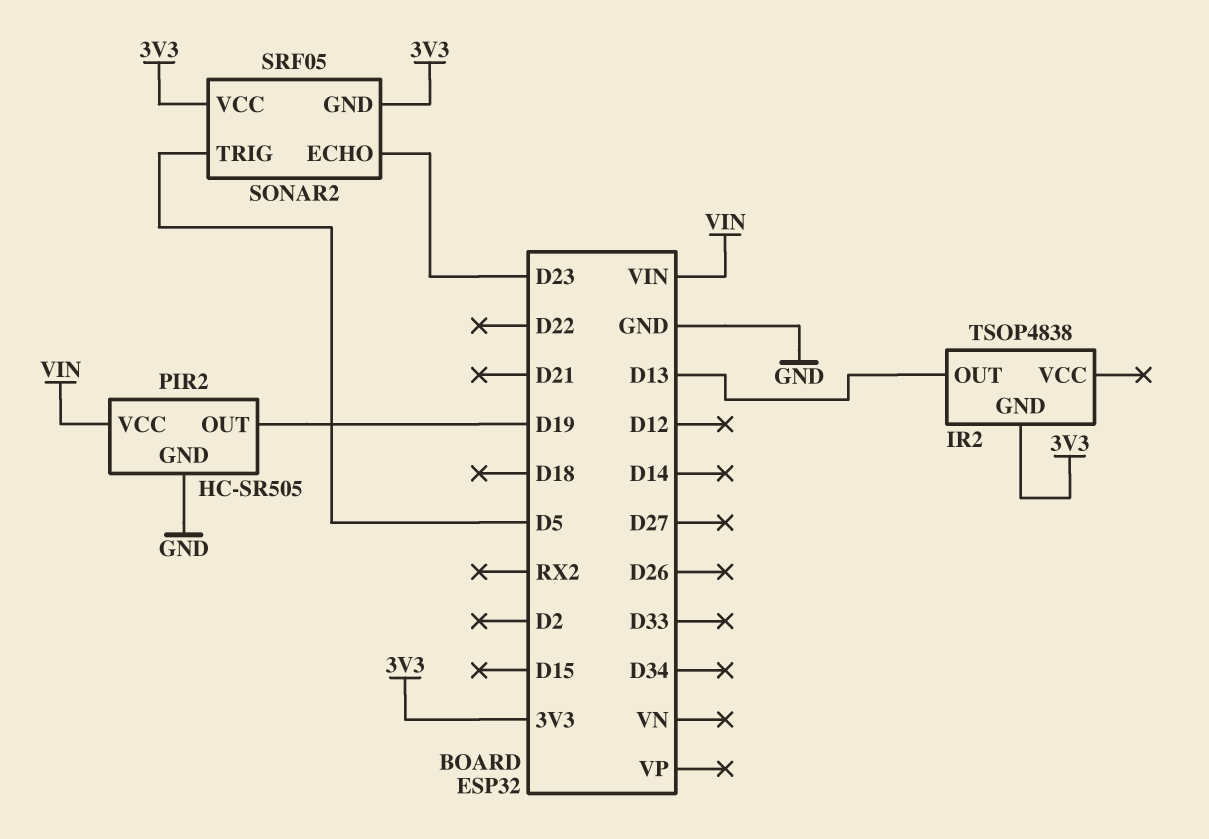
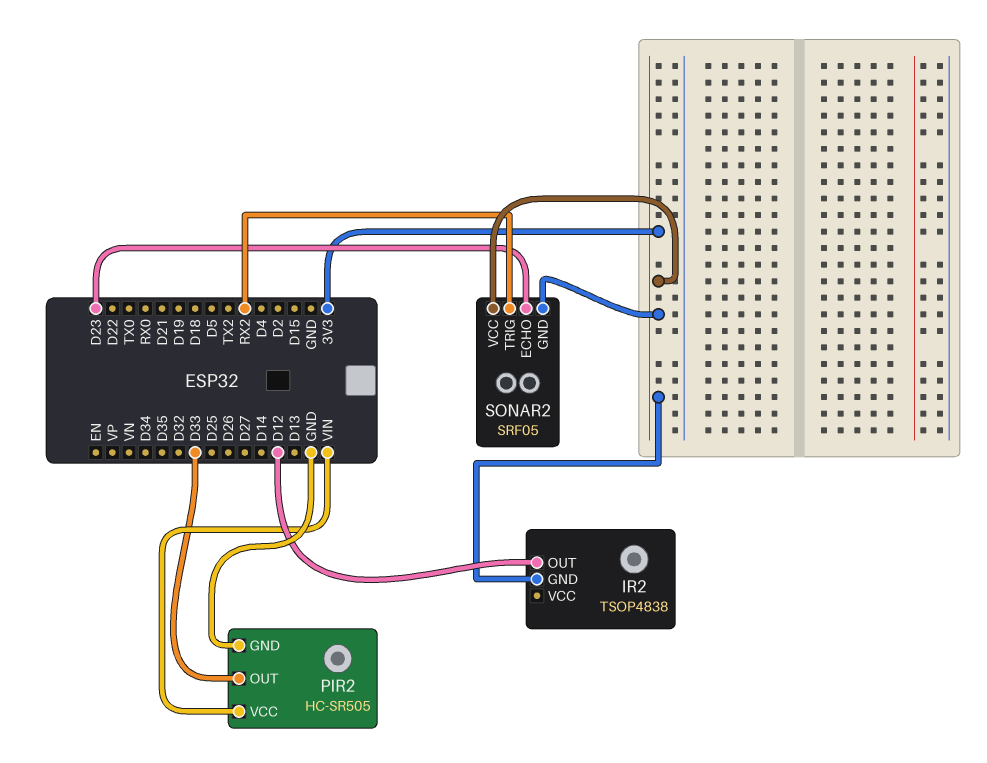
IR2 pin OUT: D13 -> D12
PIR2 pin OUT: D19 -> D33
SONAR2 pin TRIG: D5 -> RX2

